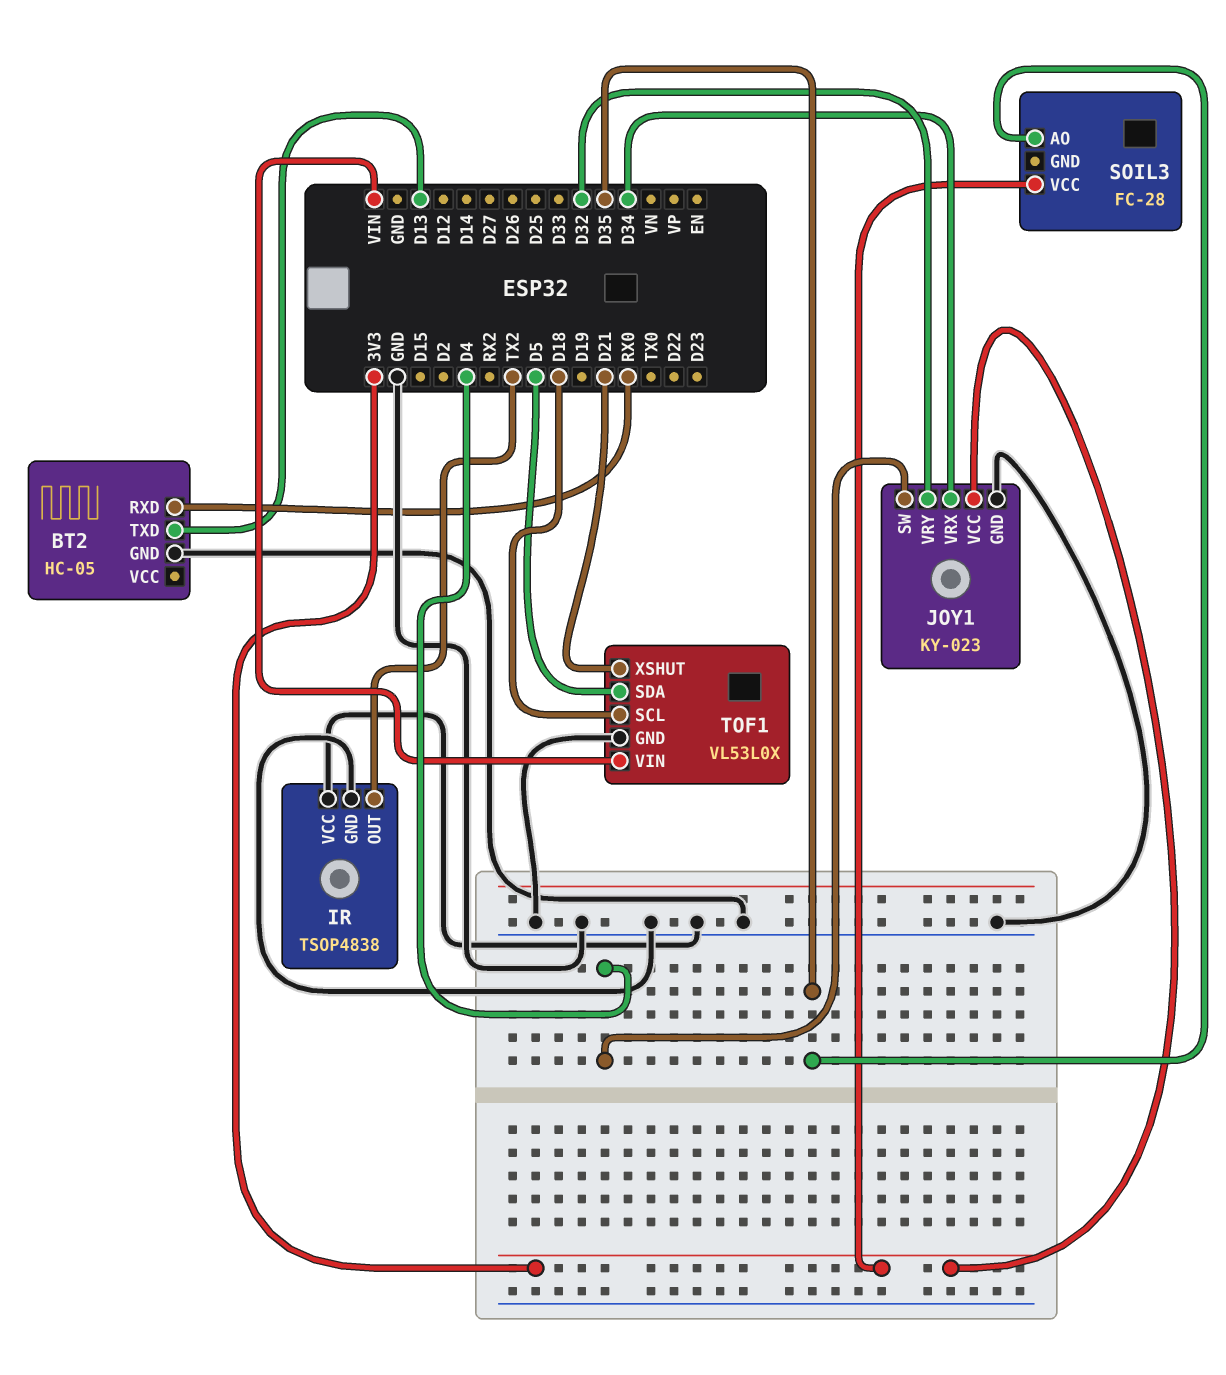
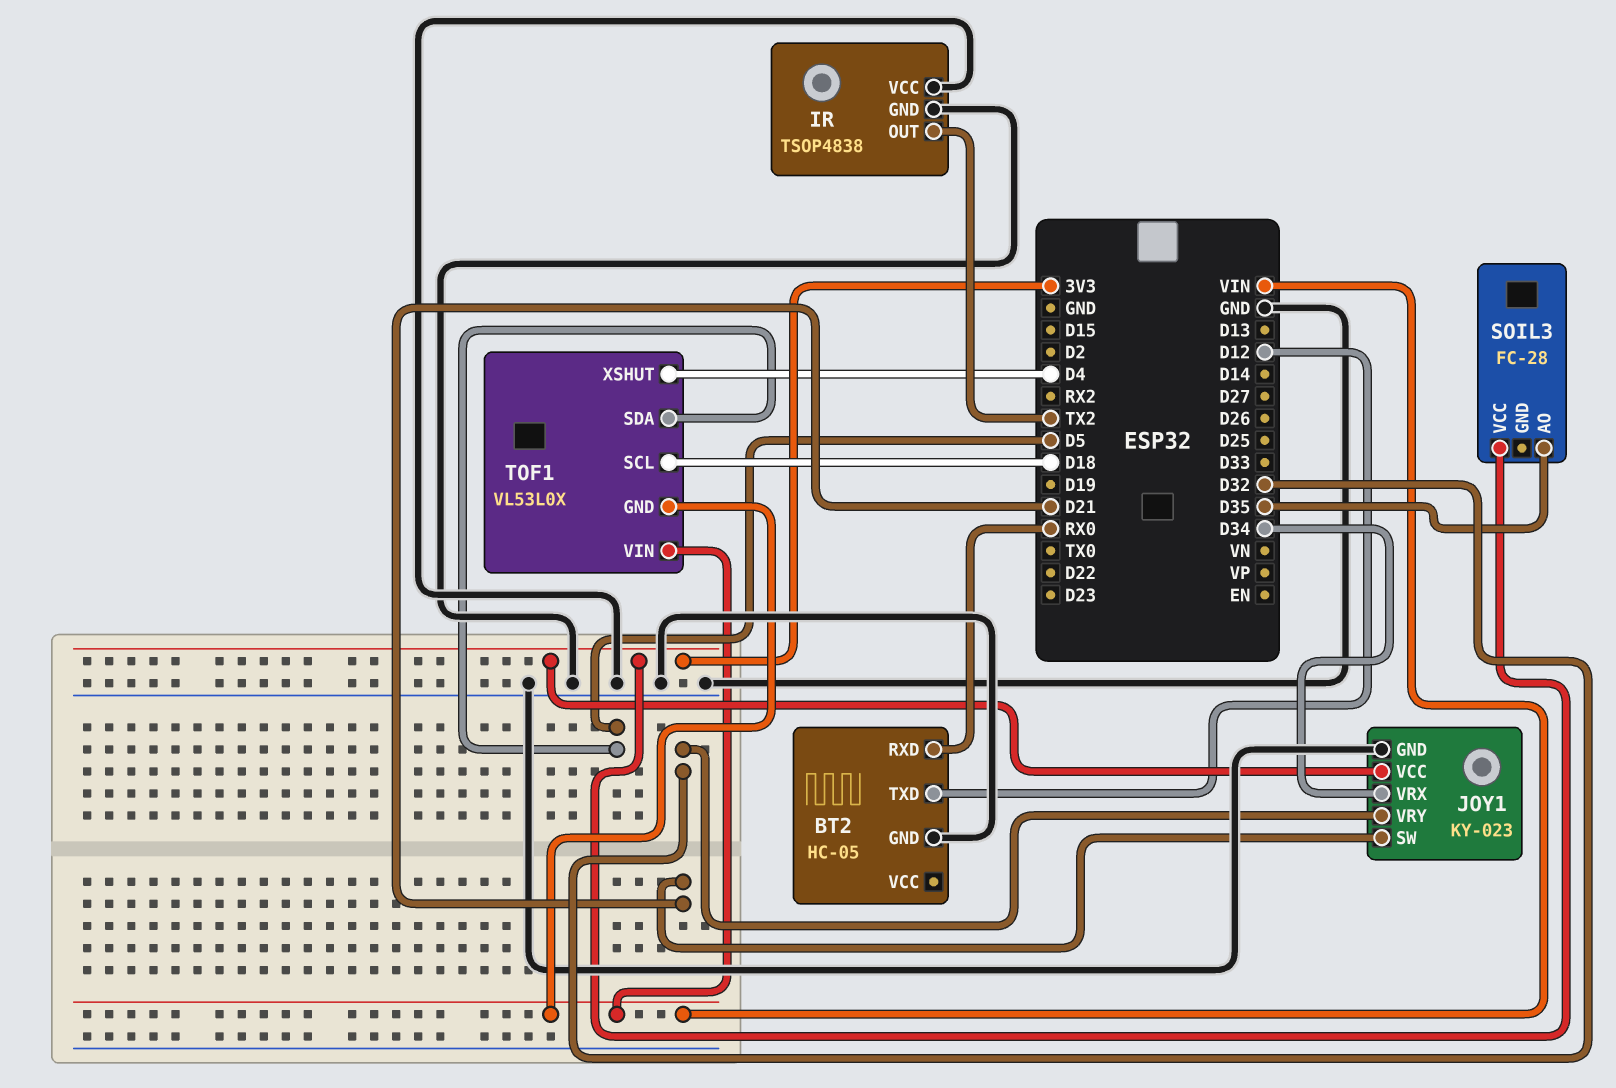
BT2 pin TXD: D13 -> D12
JOY1 pin SW: D4 -> D21
TOF1 pin GND: GND -> VIN
TOF1 pin XSHUT: D21 -> D4

